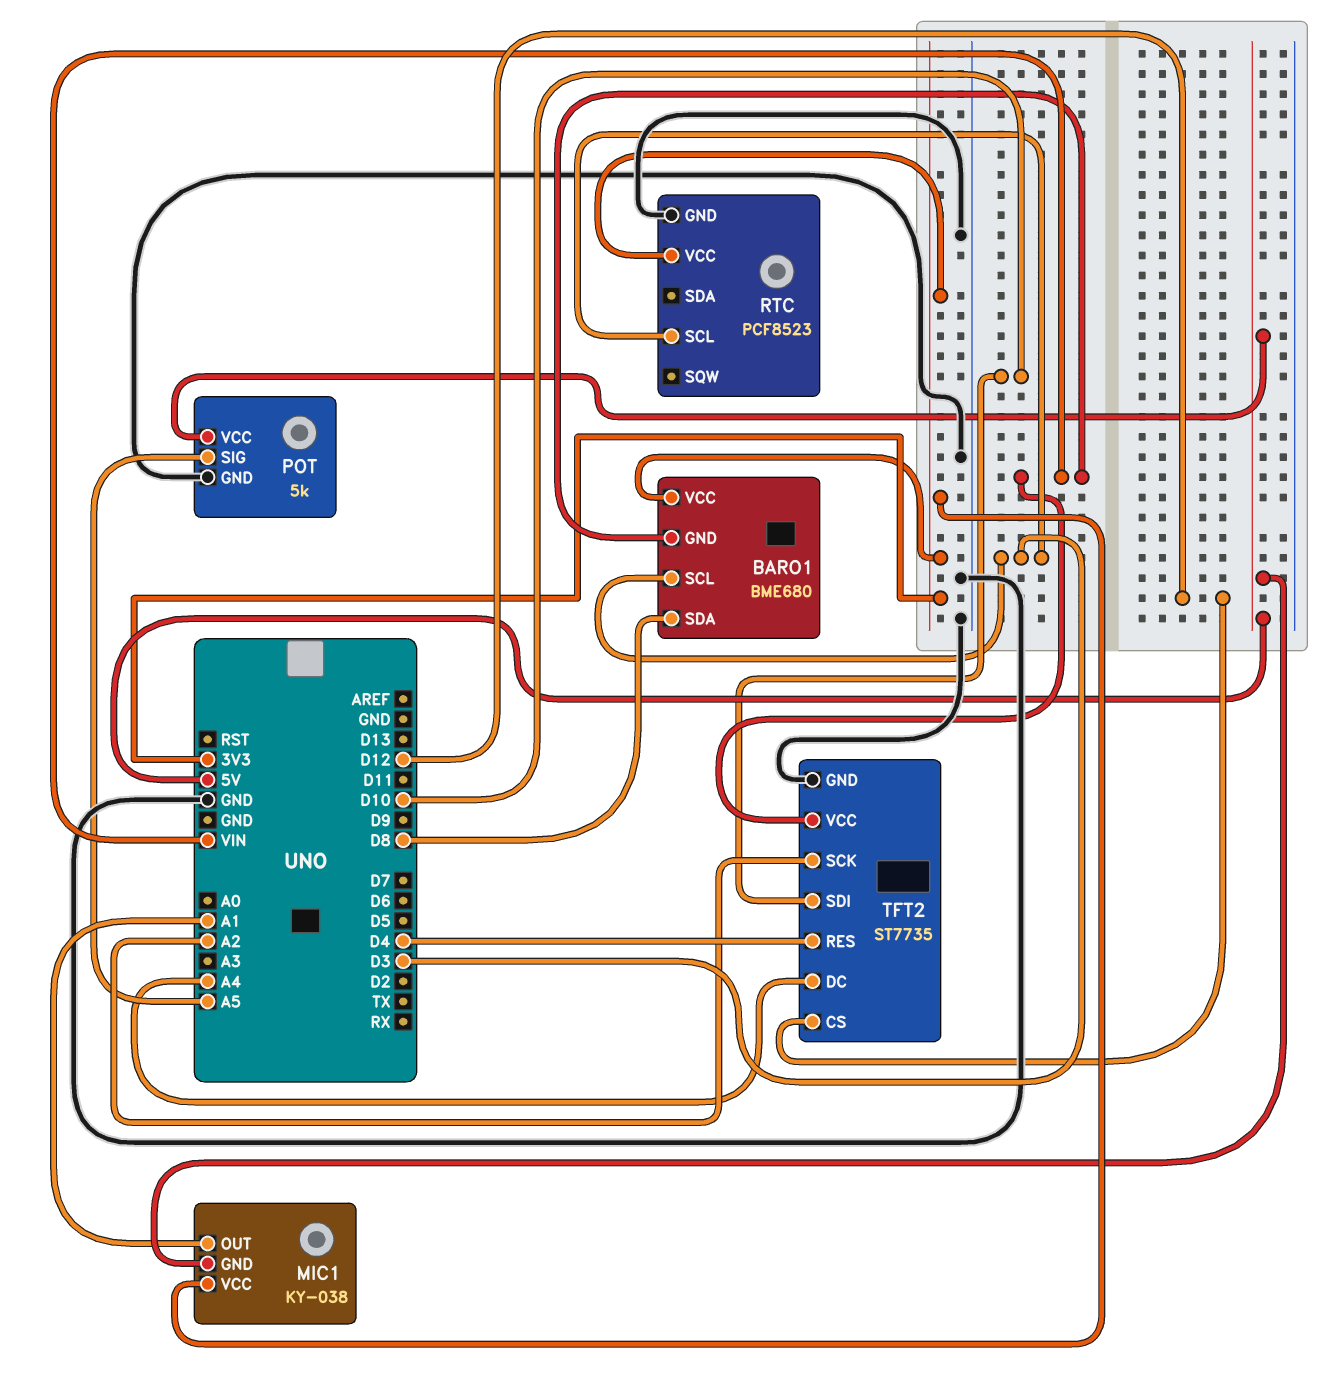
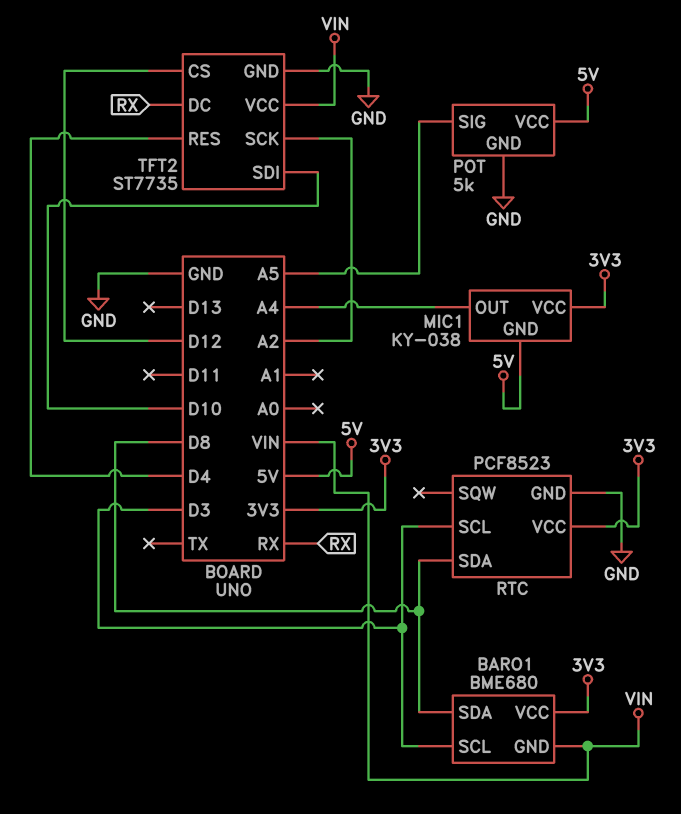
MIC1 pin OUT: A1 -> A4
RTC pin SDA: none -> D8
TFT2 pin DC: A4 -> RX

